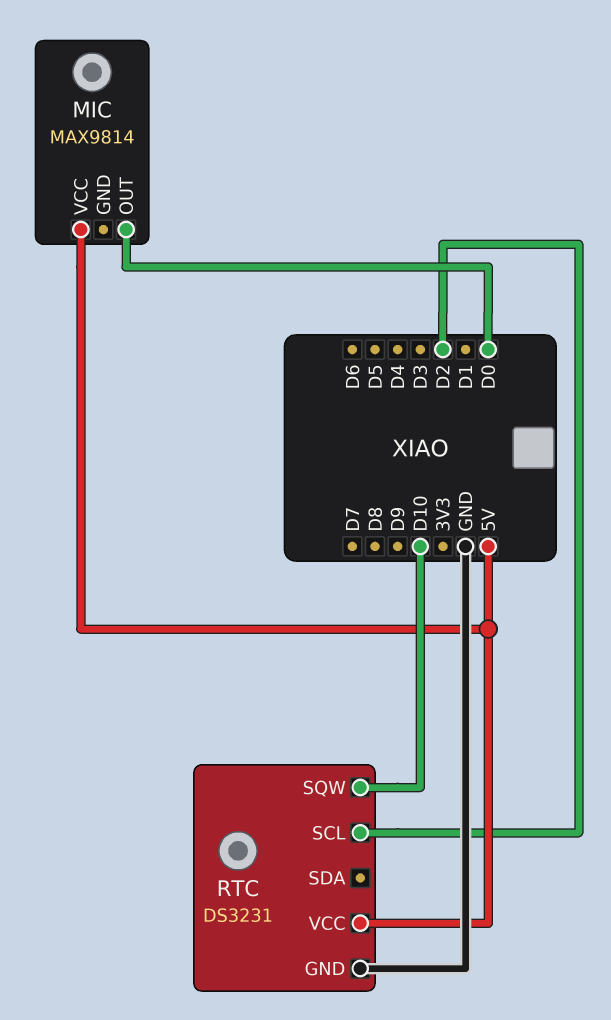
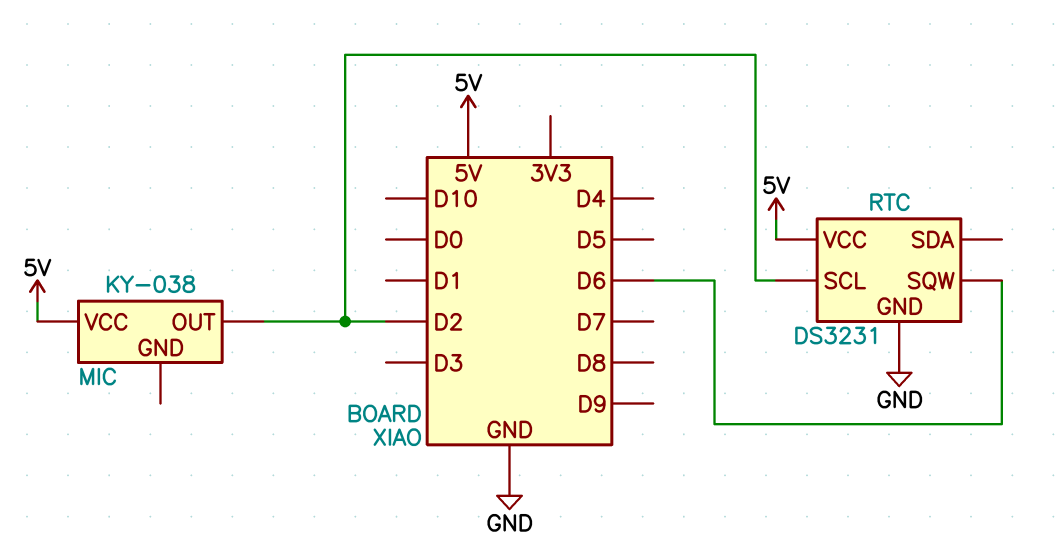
MIC: MAX9814 -> KY-038
MIC pin OUT: D0 -> D2
RTC pin SQW: D10 -> D6

